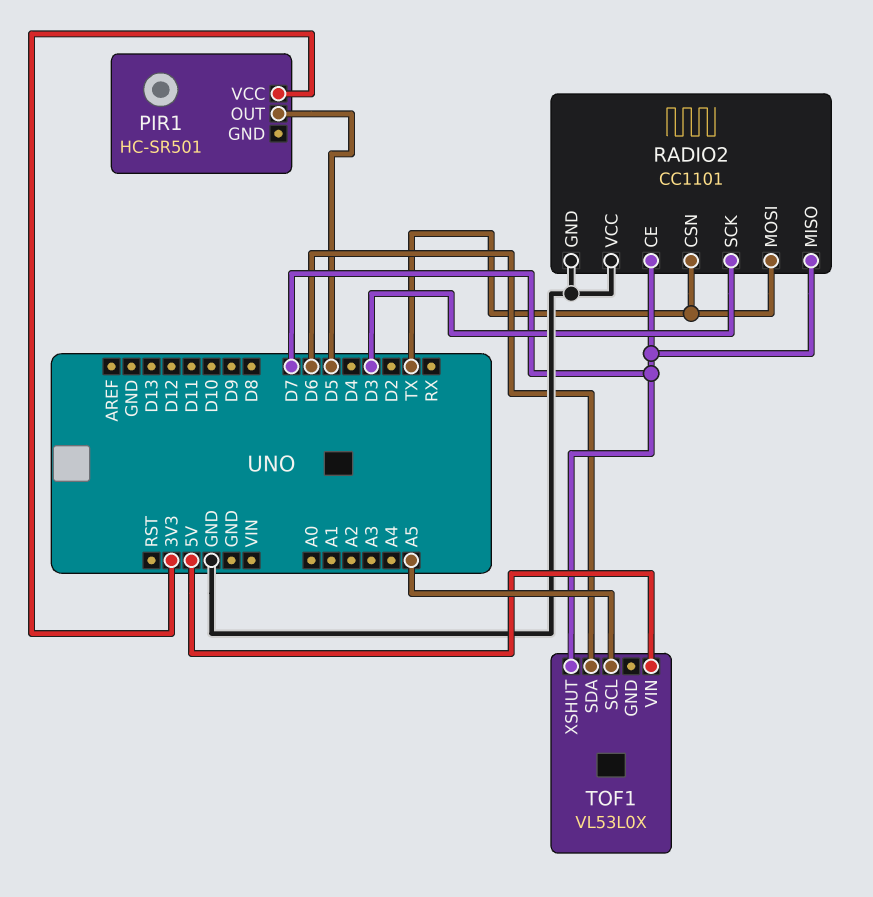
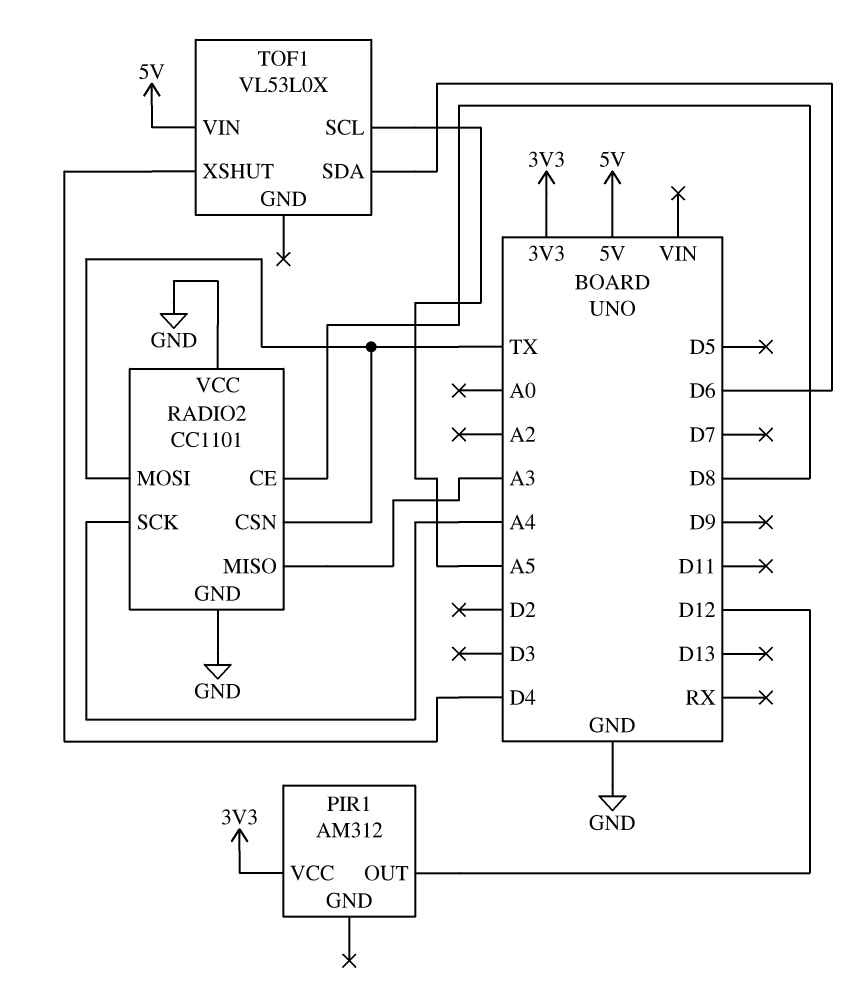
PIR1: HC-SR501 -> AM312
PIR1 pin OUT: D5 -> D12
RADIO2 pin CE: D7 -> D8
RADIO2 pin MISO: D7 -> A3
RADIO2 pin SCK: D3 -> A4
TOF1 pin XSHUT: D7 -> D4

